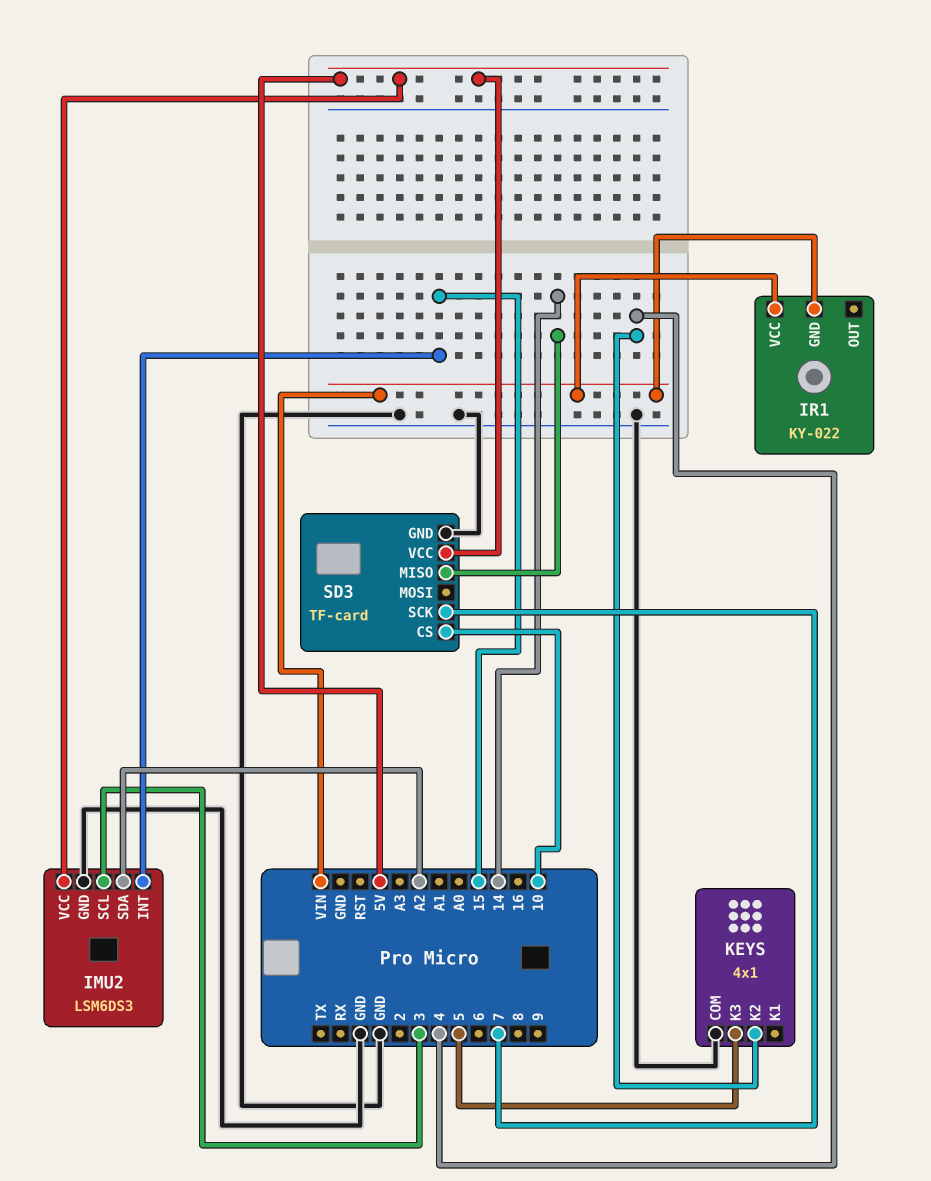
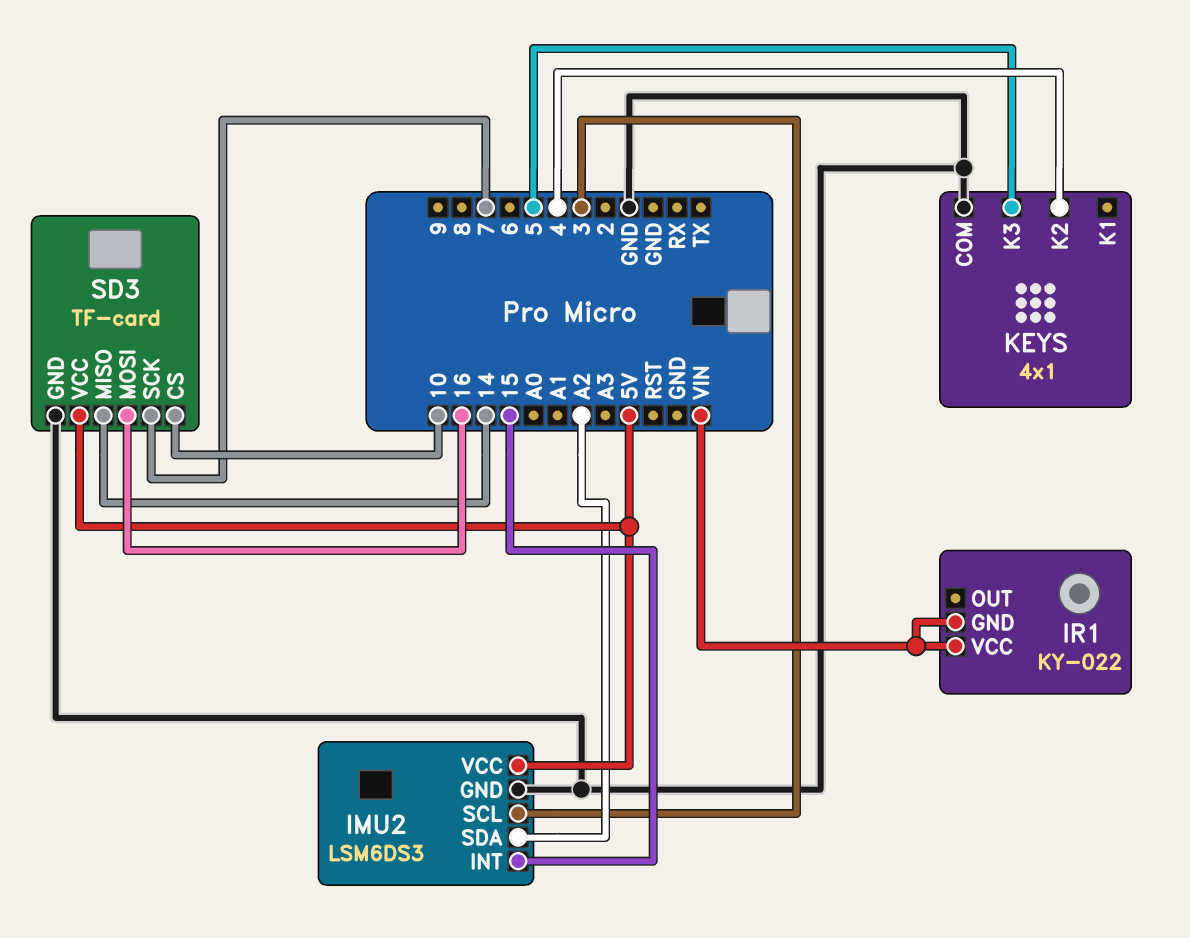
SD3 pin MOSI: none -> 16

